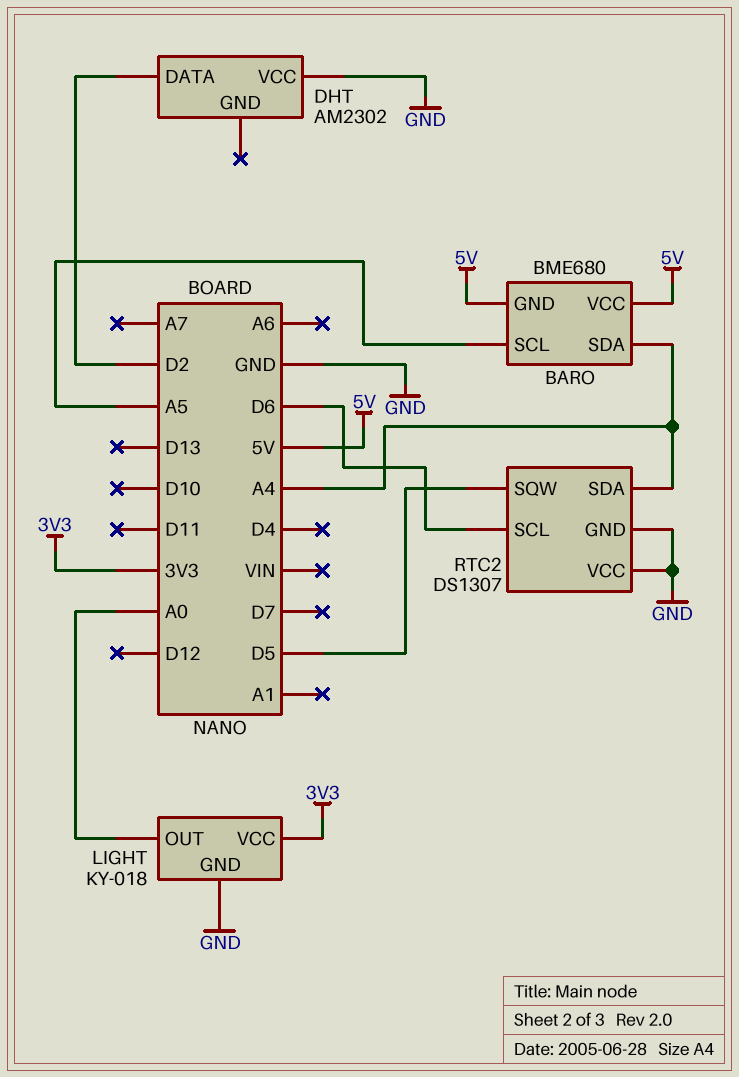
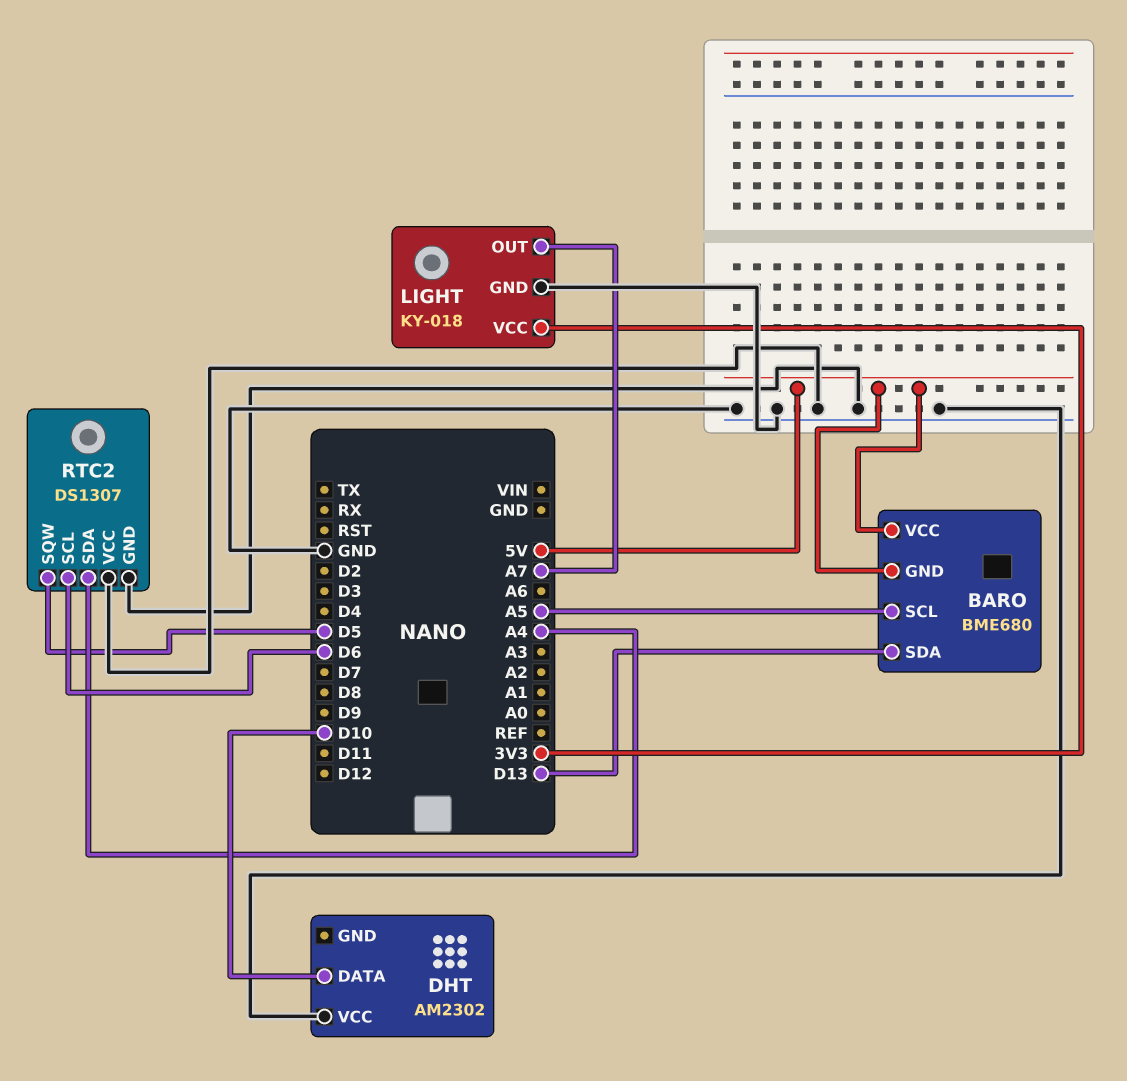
BARO pin SDA: A4 -> D13
DHT pin DATA: D2 -> D10
LIGHT pin OUT: A0 -> A7

